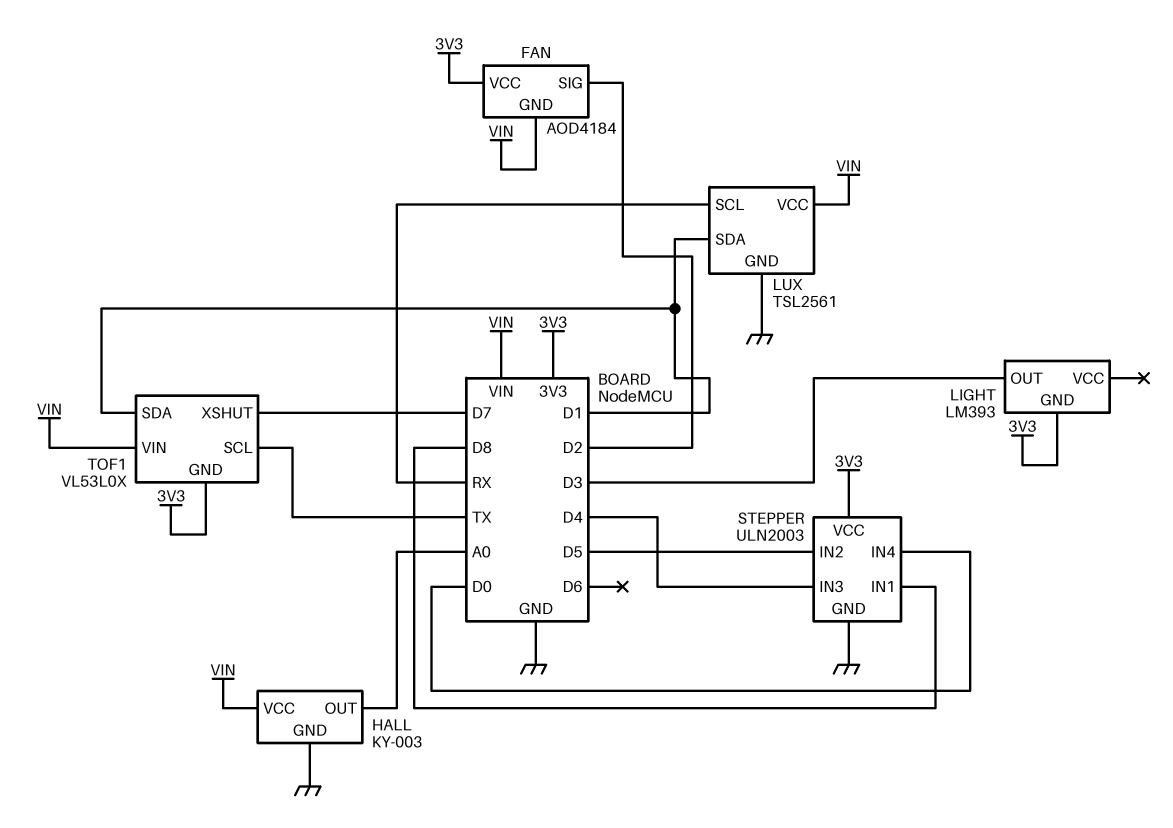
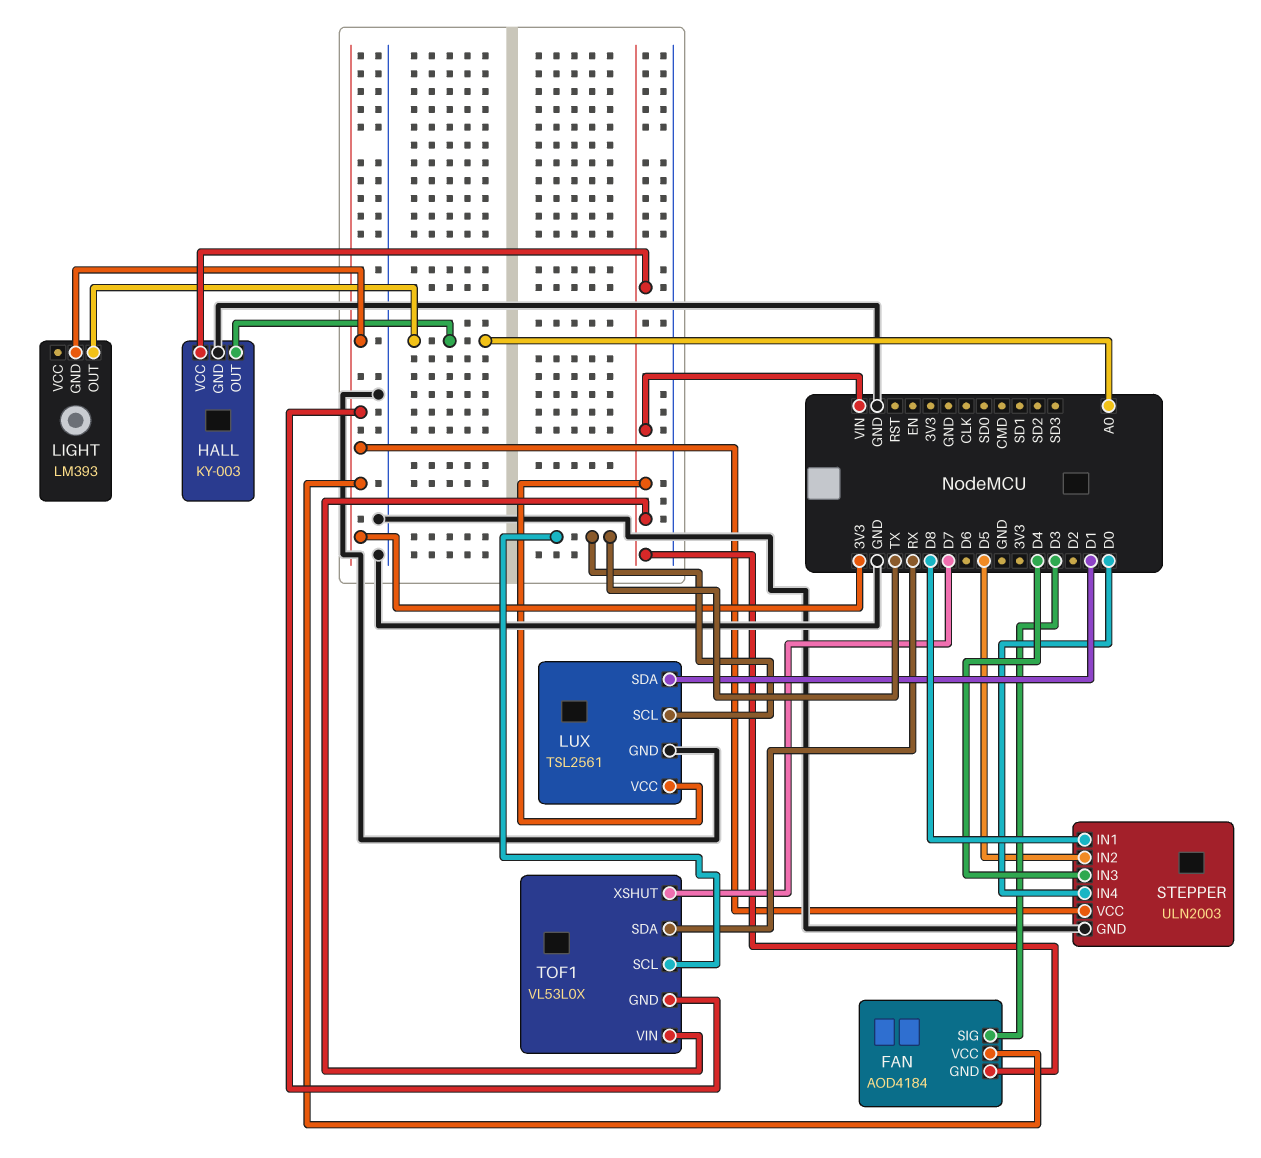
FAN pin SIG: D2 -> D3
LIGHT pin OUT: D3 -> A0
LUX pin SCL: RX -> TX
TOF1 pin SDA: D1 -> RX

